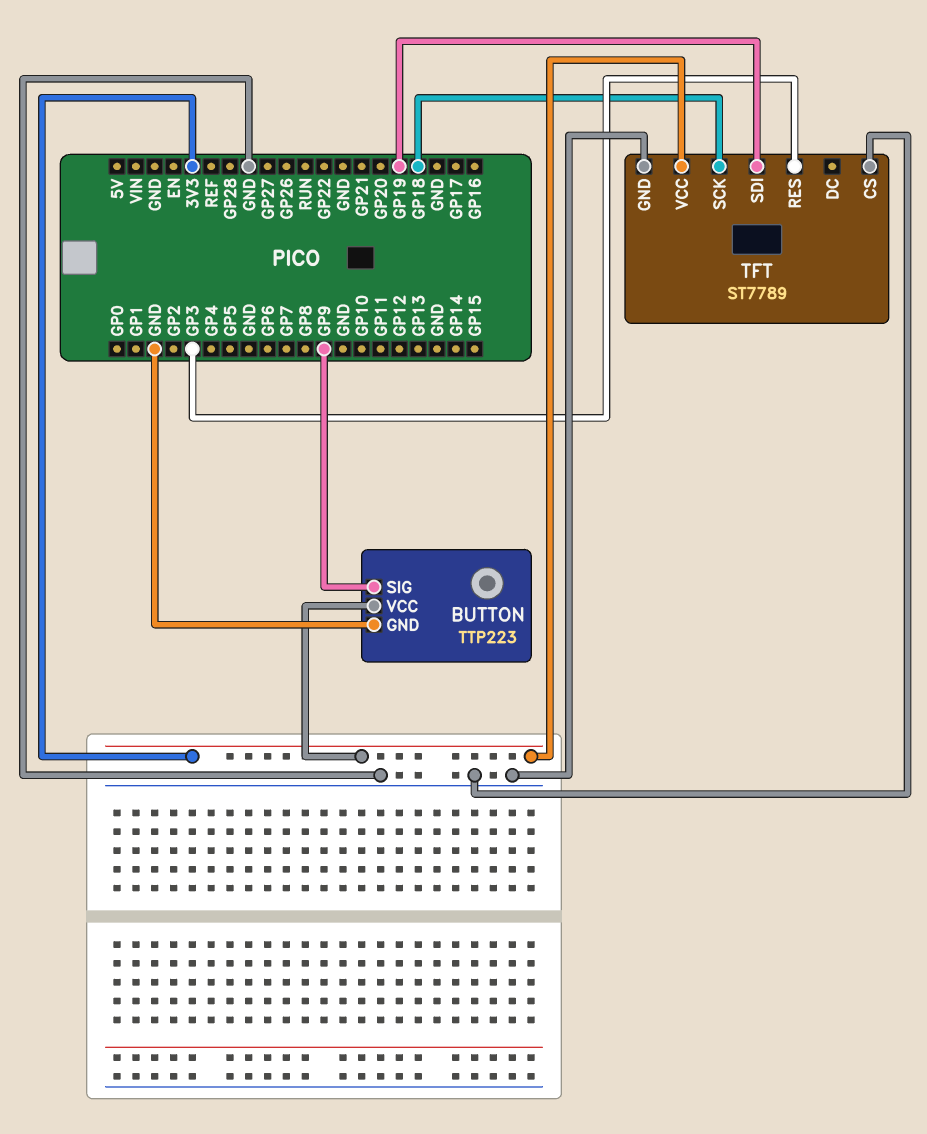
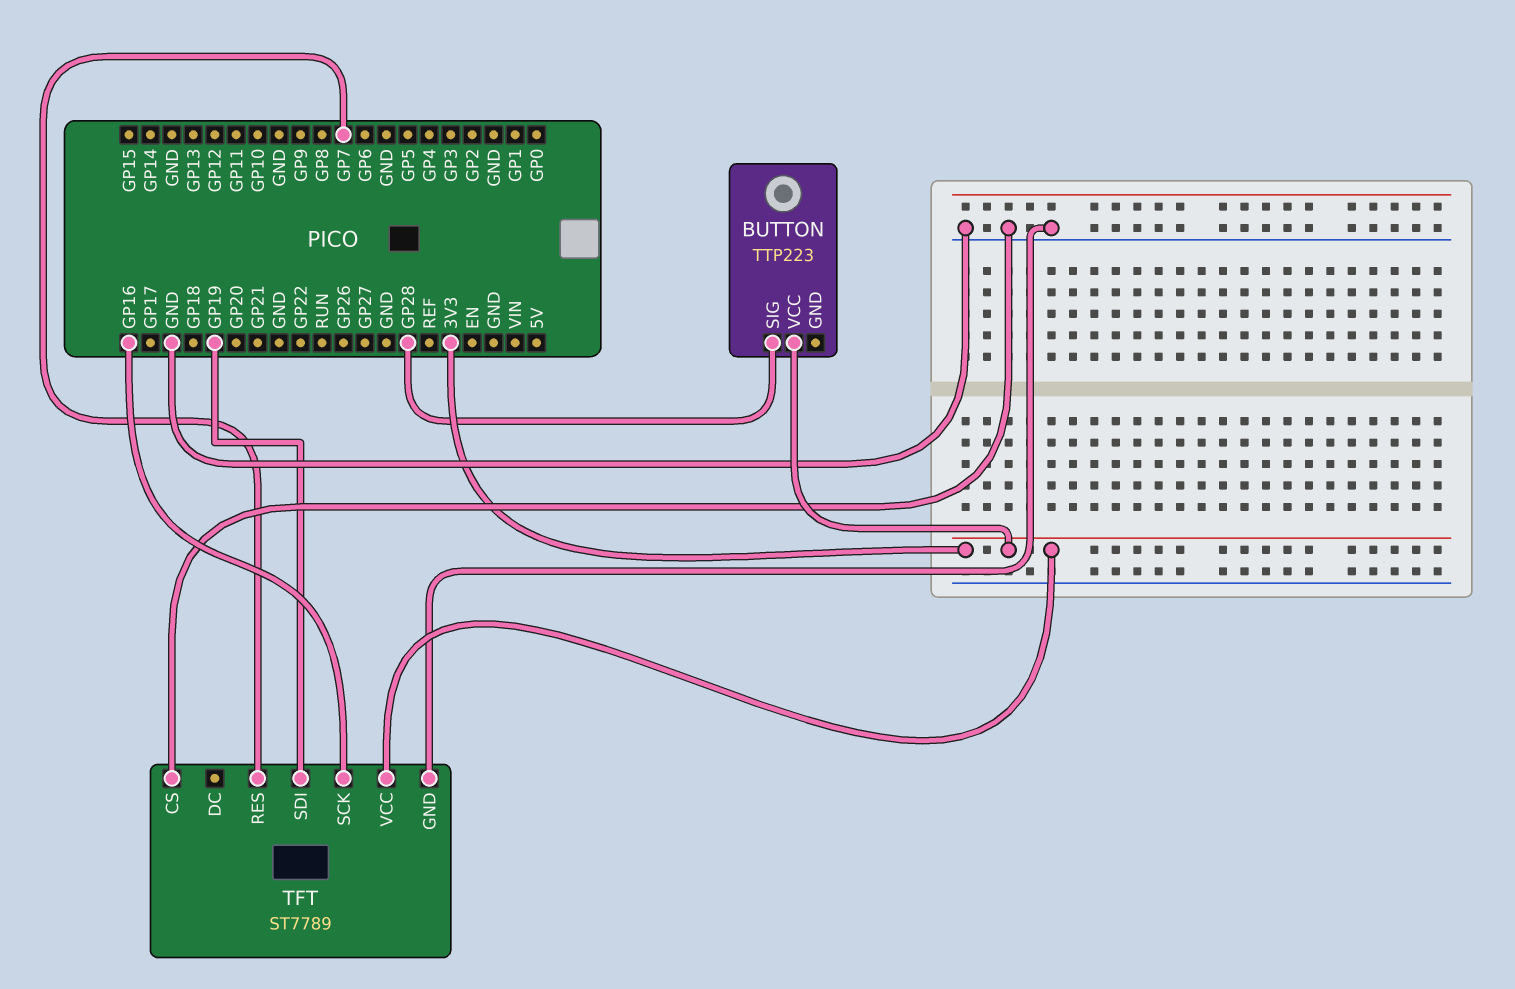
BUTTON pin GND: GND -> none
BUTTON pin SIG: GP9 -> GP28
TFT pin RES: GP3 -> GP7
TFT pin SCK: GP18 -> GP16

